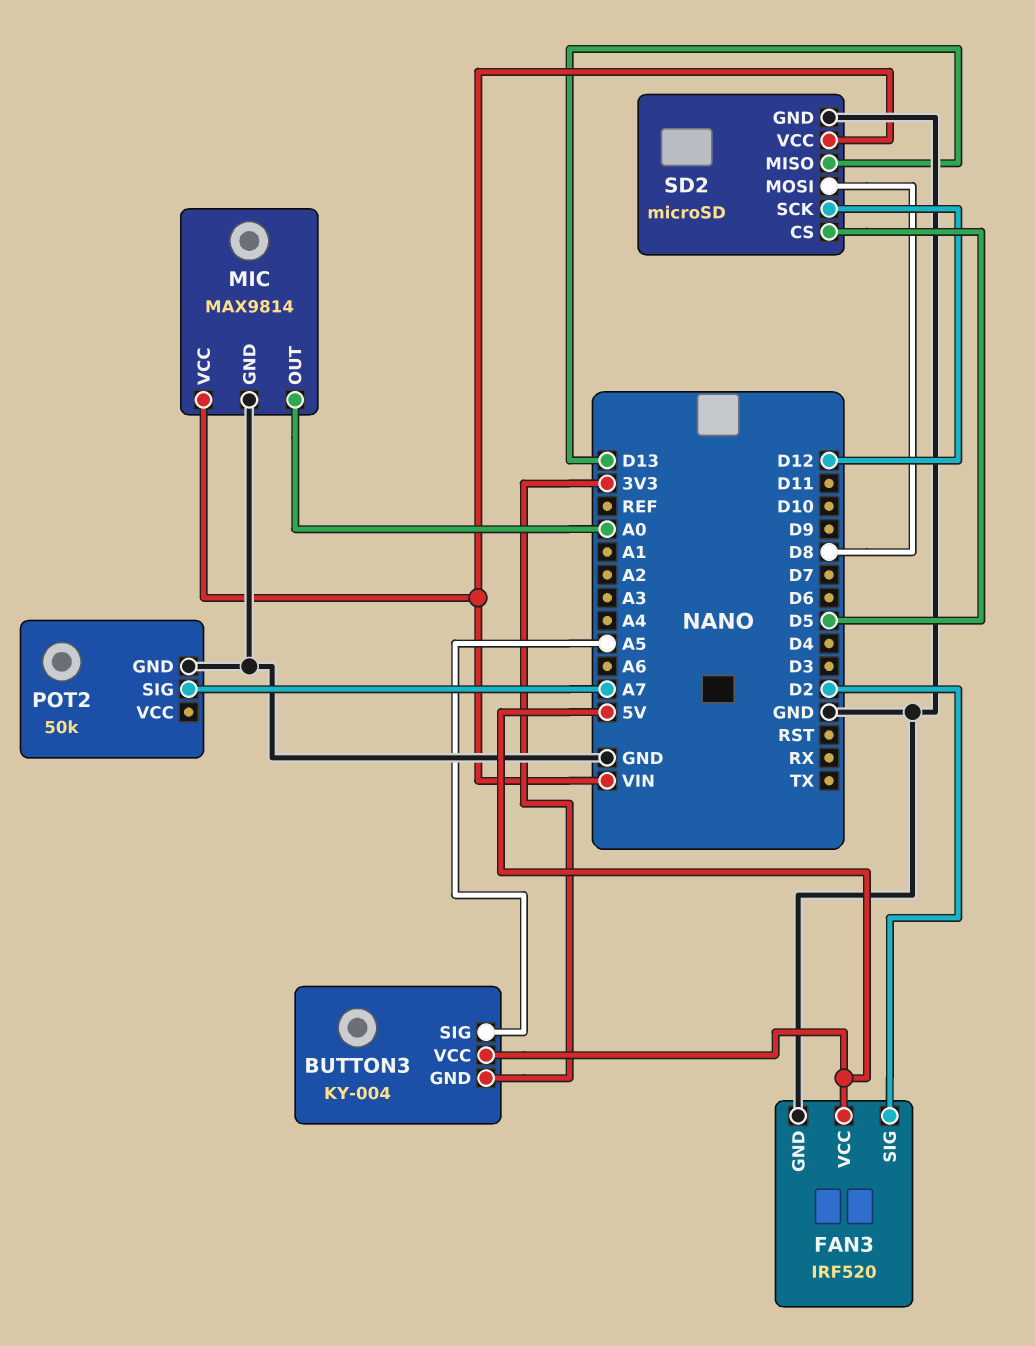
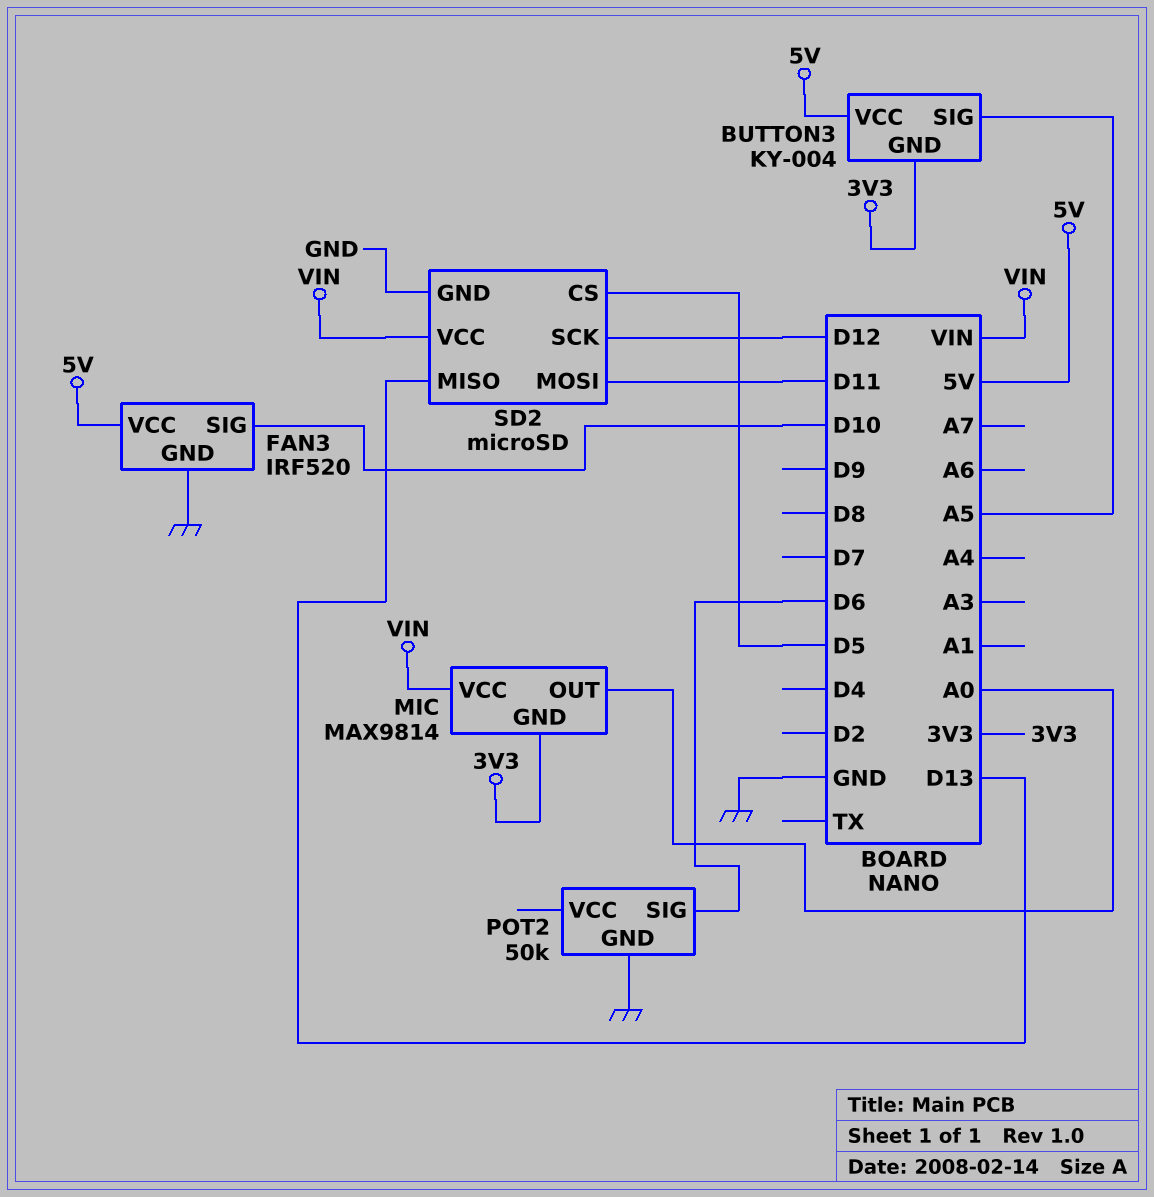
FAN3 pin SIG: D2 -> D10
MIC pin GND: GND -> 3V3
POT2 pin SIG: A7 -> D6
SD2 pin MOSI: D8 -> D11

